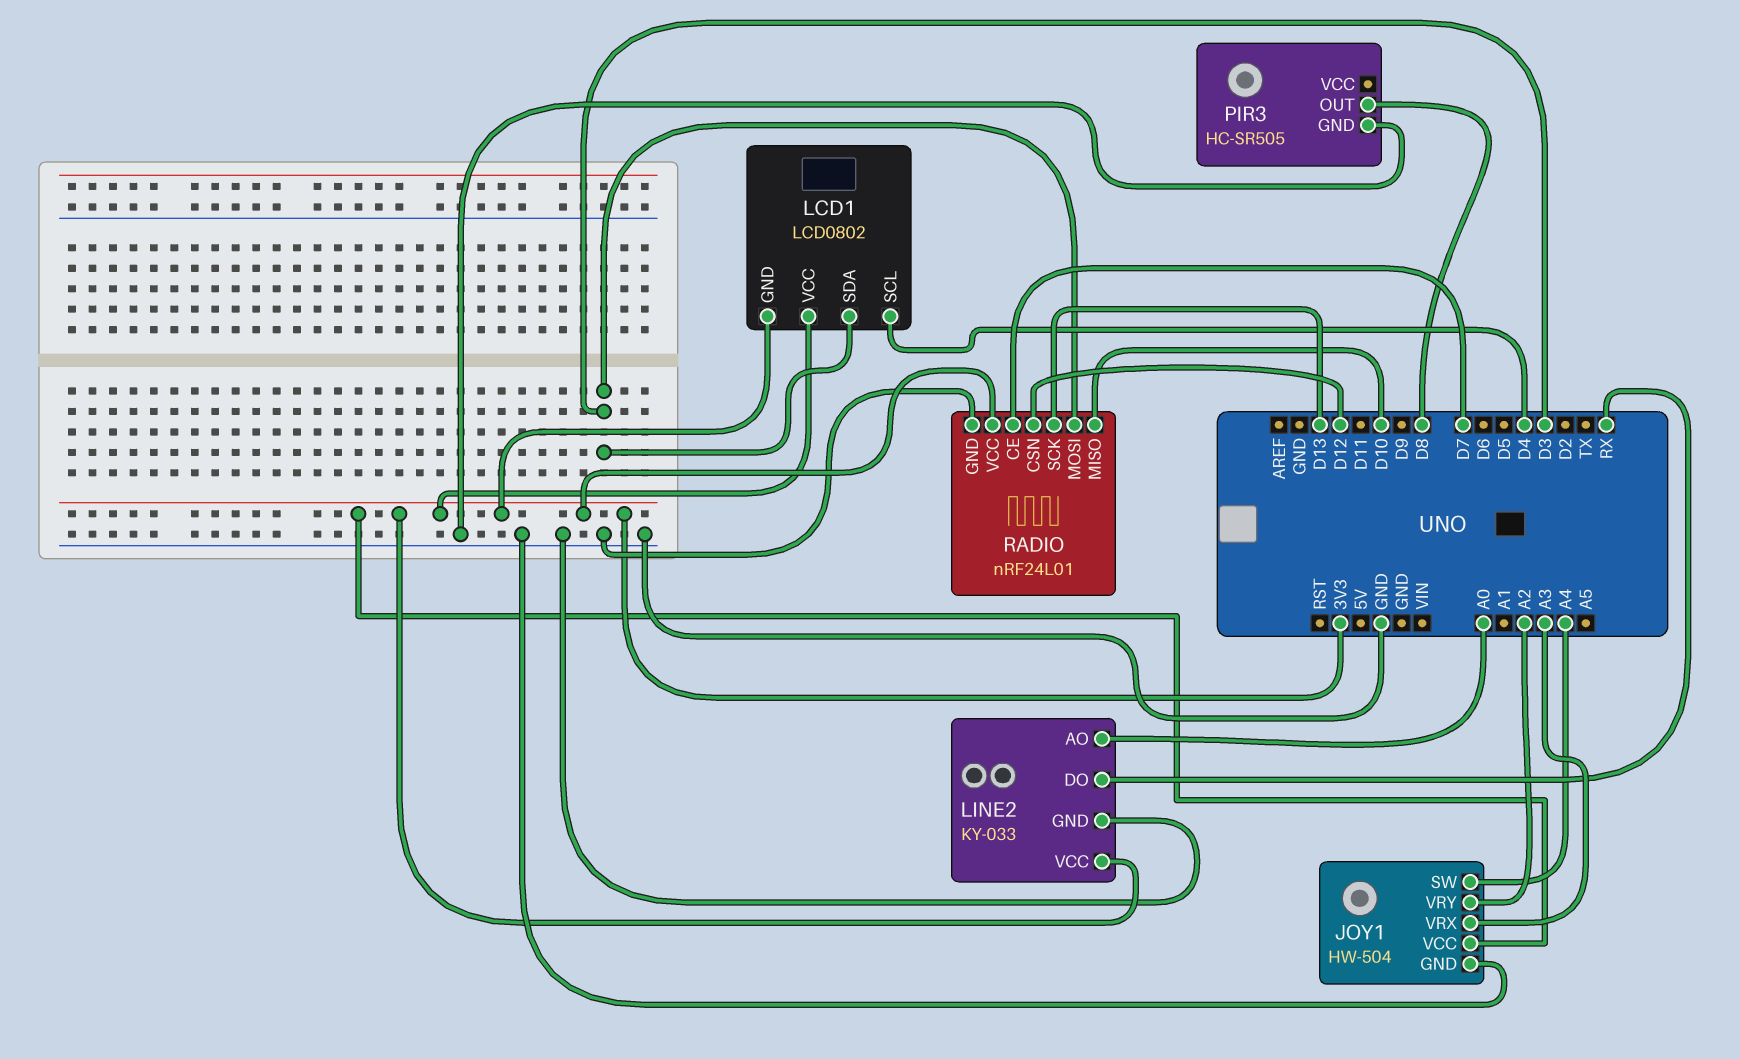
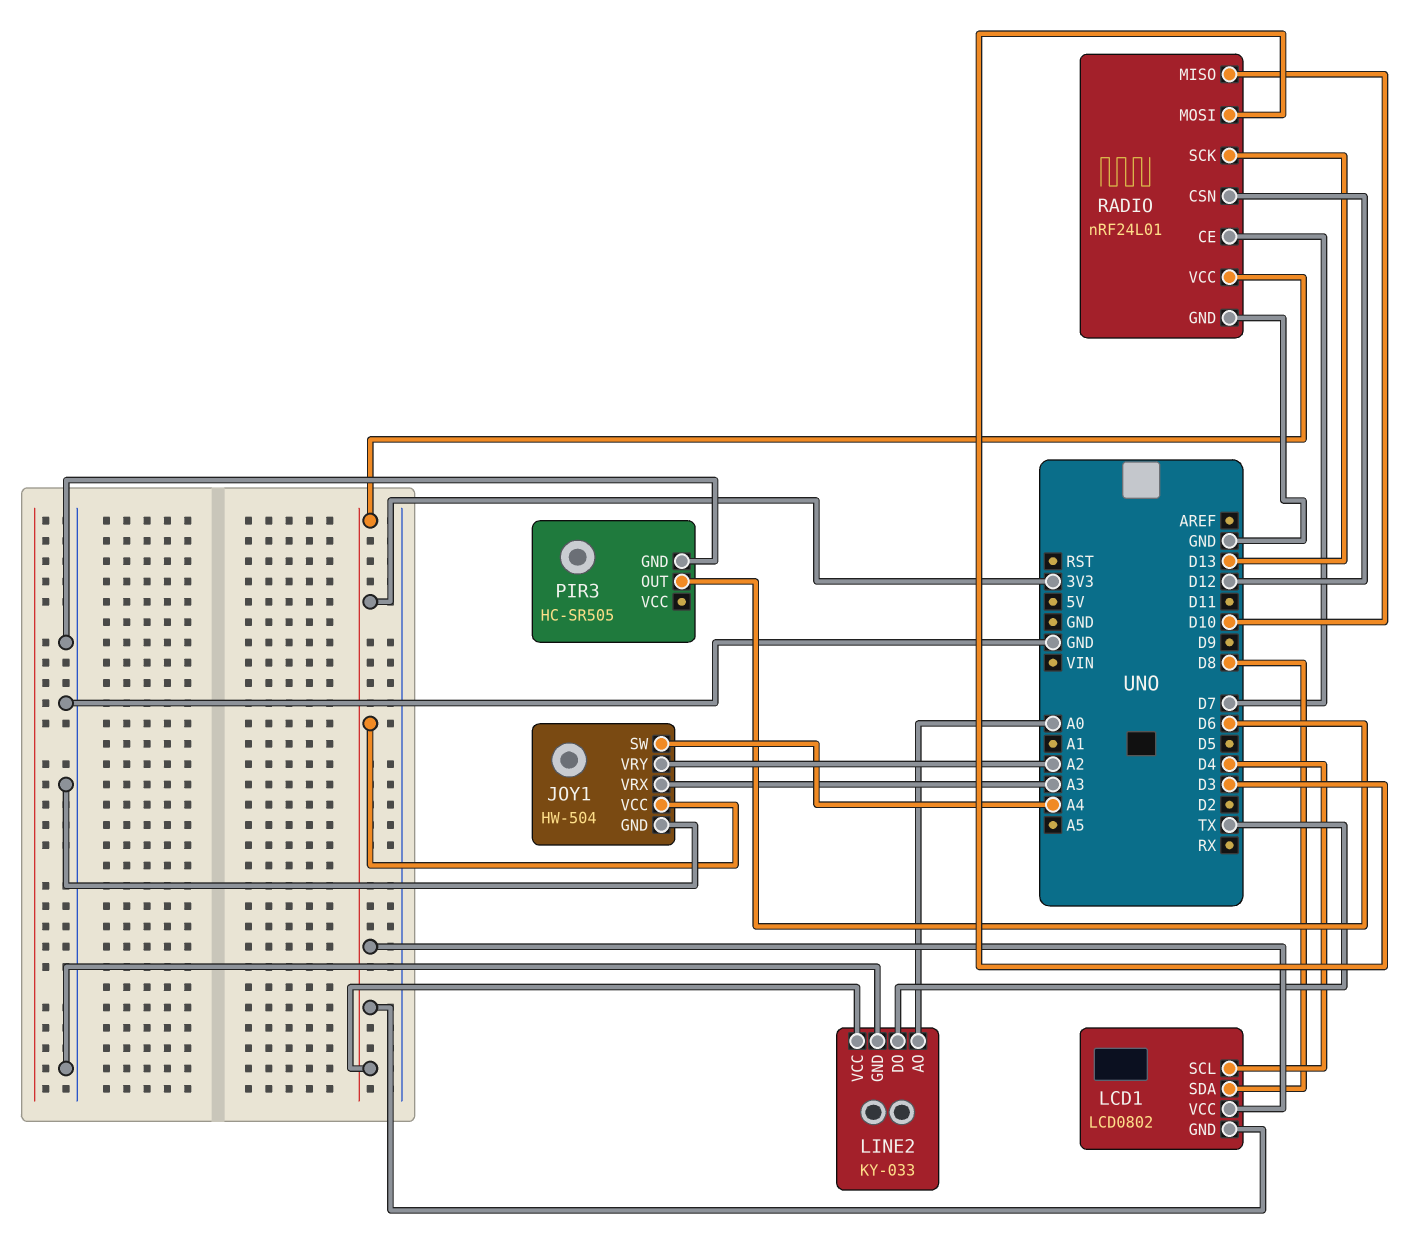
LCD1 pin SDA: D3 -> D8
LINE2 pin DO: RX -> TX
PIR3 pin OUT: D8 -> D6

